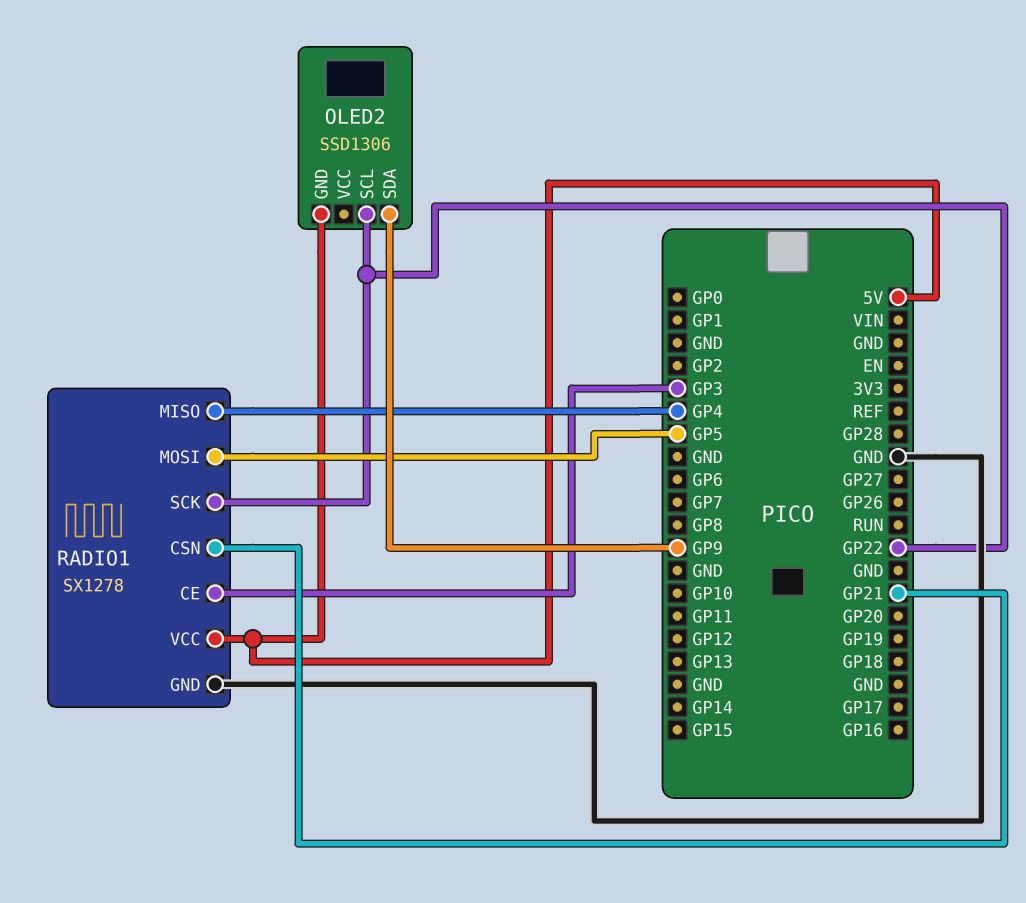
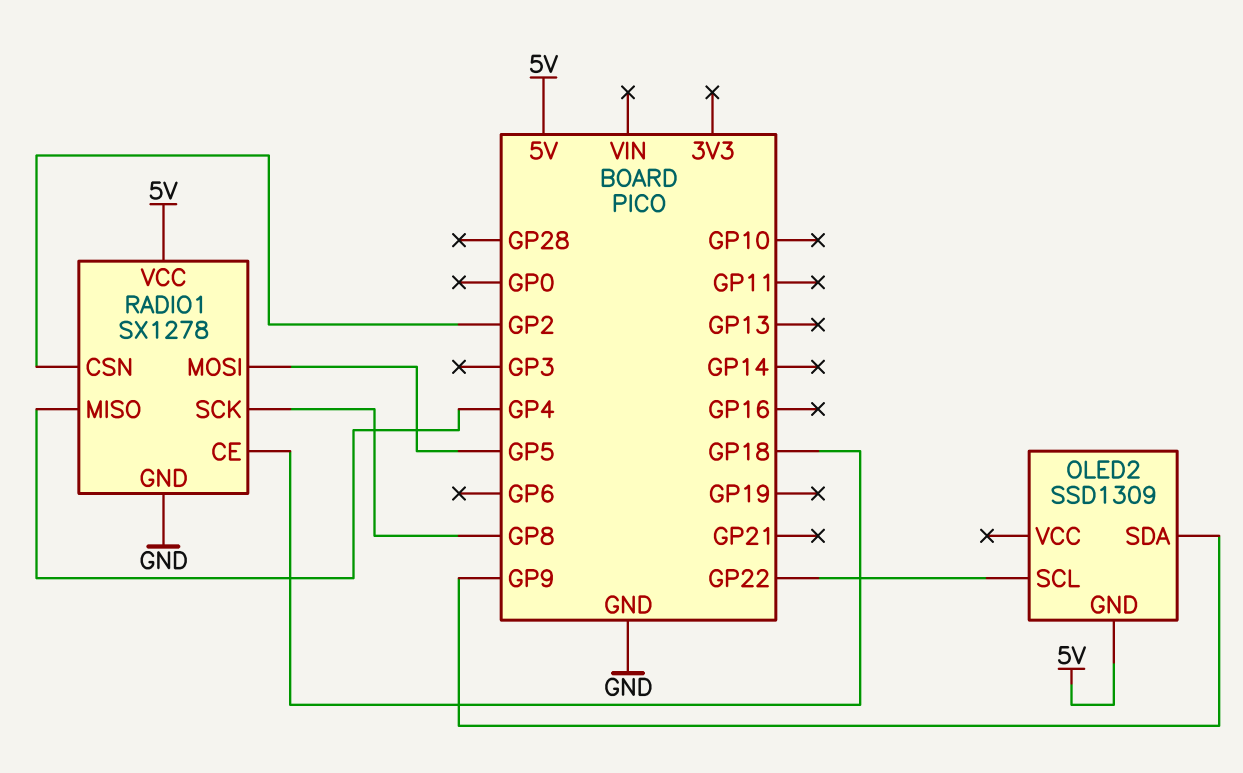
OLED2: SSD1306 -> SSD1309
RADIO1 pin CE: GP3 -> GP18
RADIO1 pin CSN: GP21 -> GP2
RADIO1 pin SCK: GP22 -> GP8

